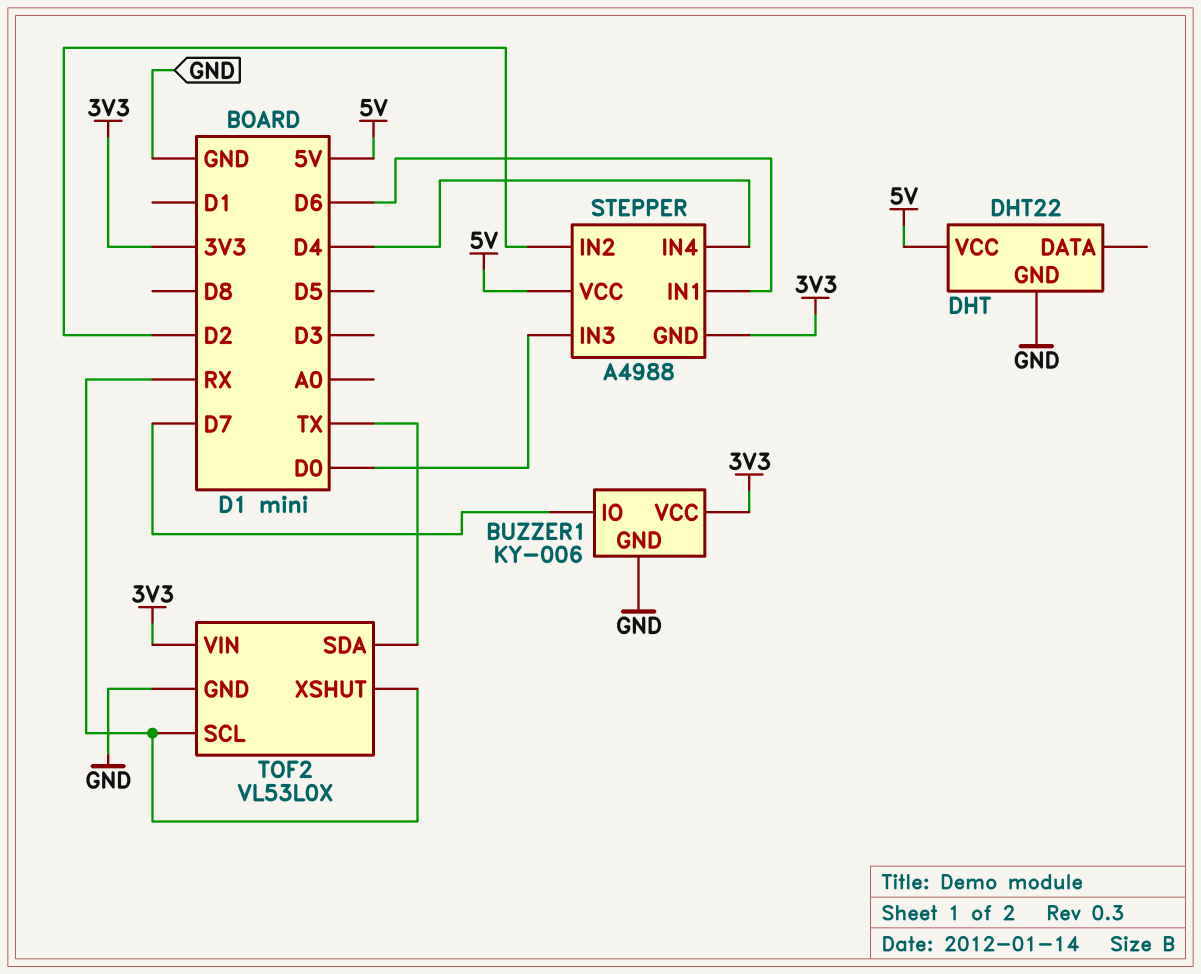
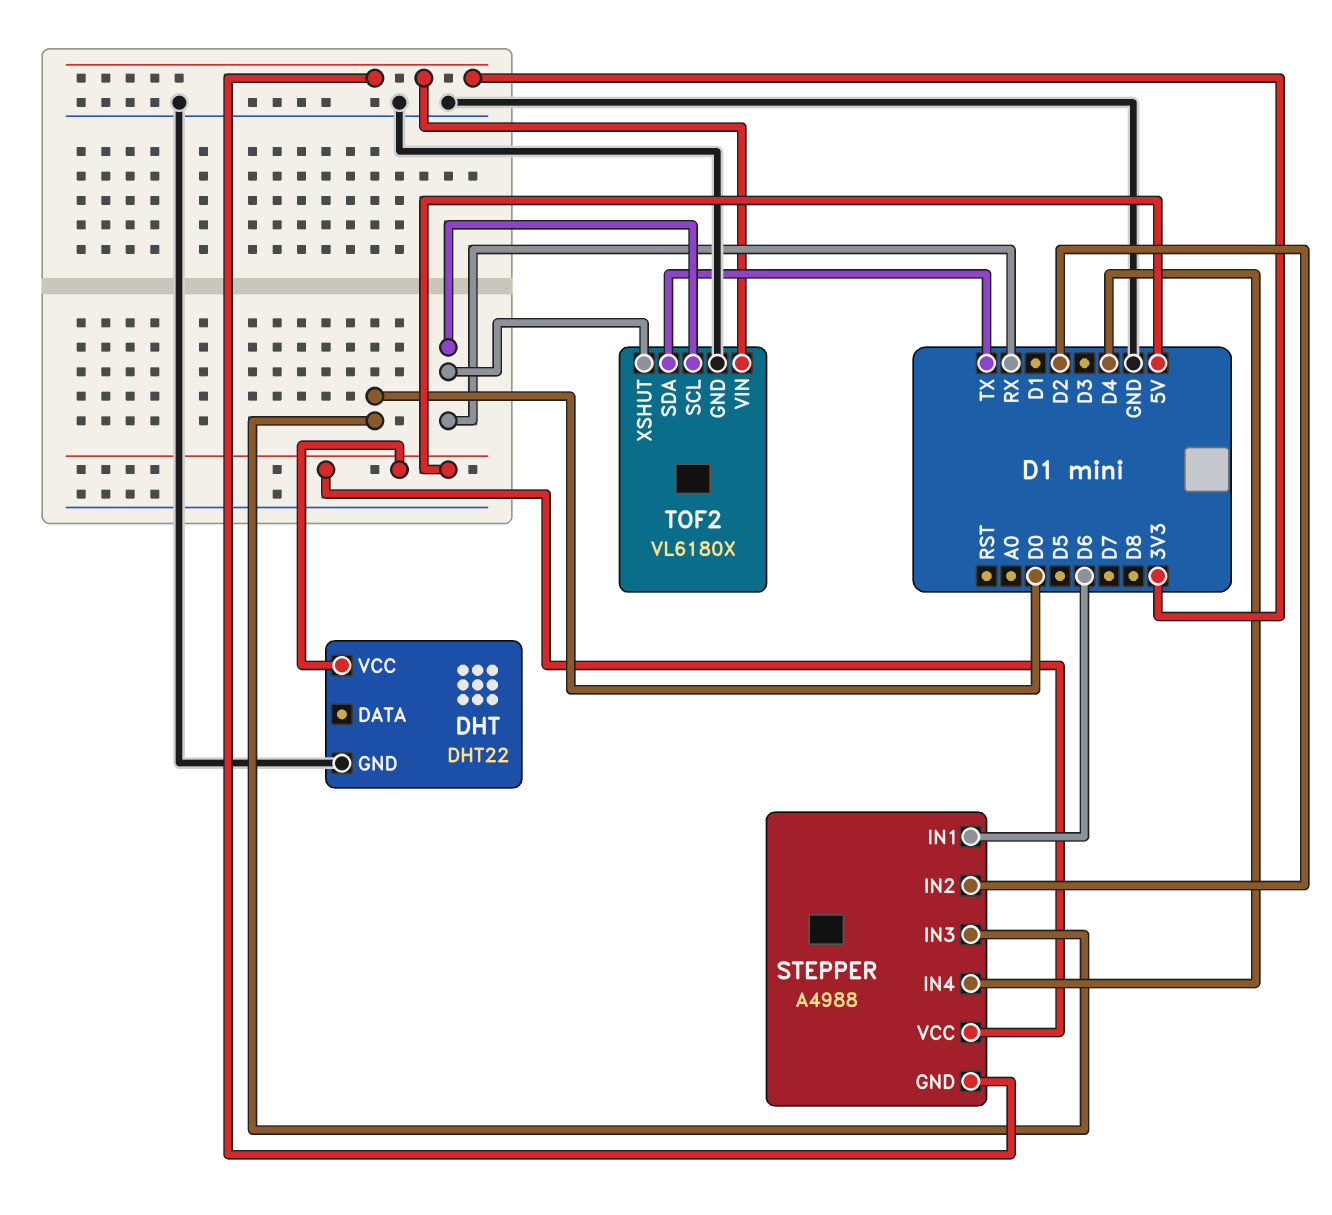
BUZZER1: KY-006 -> none
BUZZER1 pin GND: GND -> none
BUZZER1 pin IO: D7 -> none
BUZZER1 pin VCC: 3V3 -> none
TOF2: VL53L0X -> VL6180X

